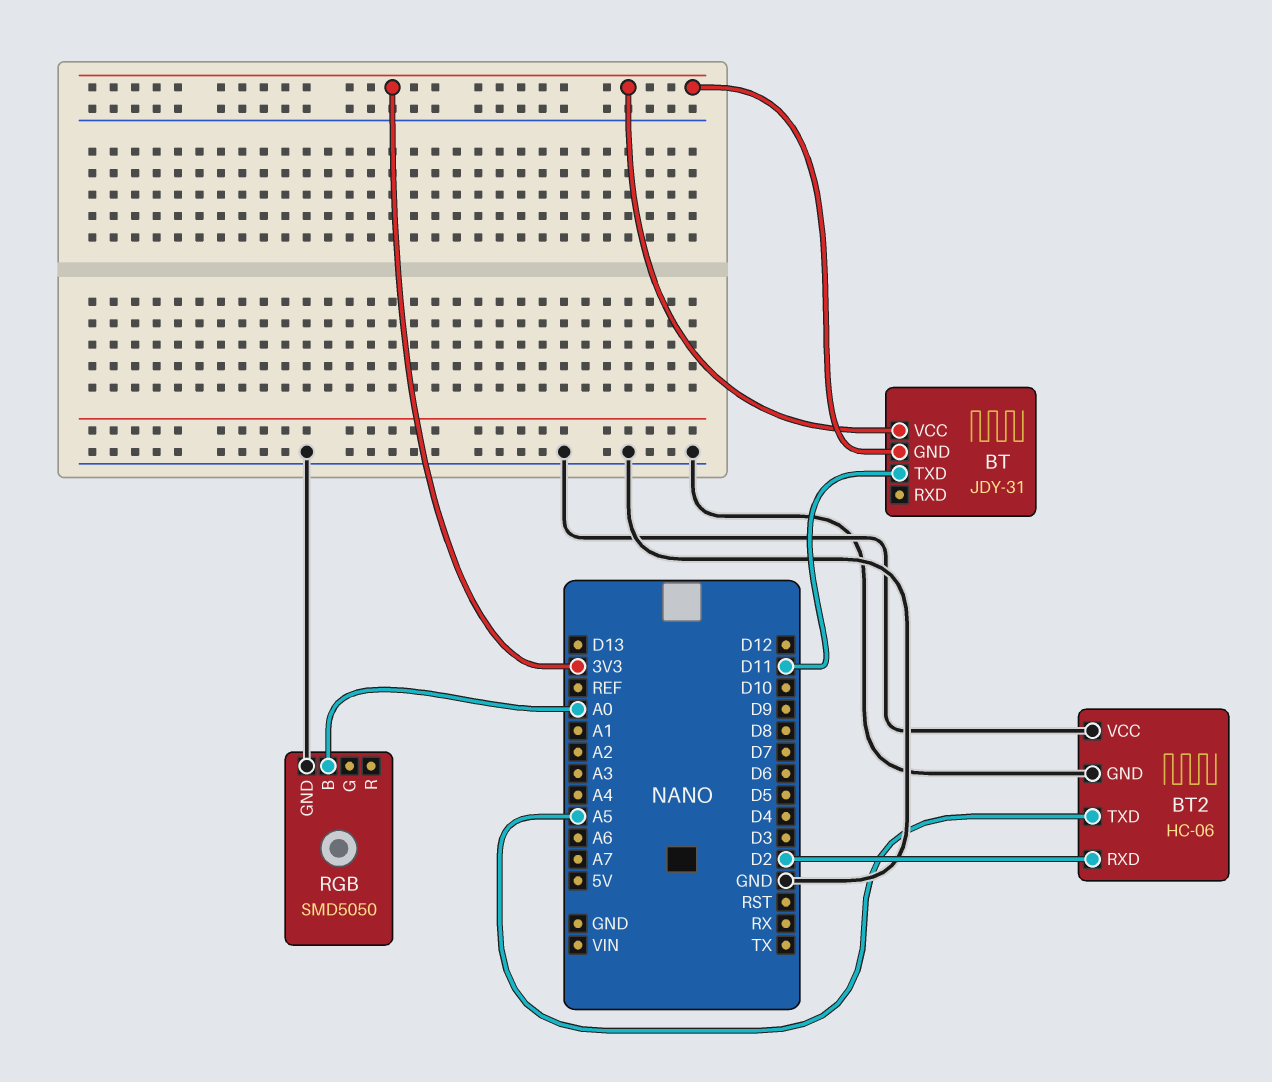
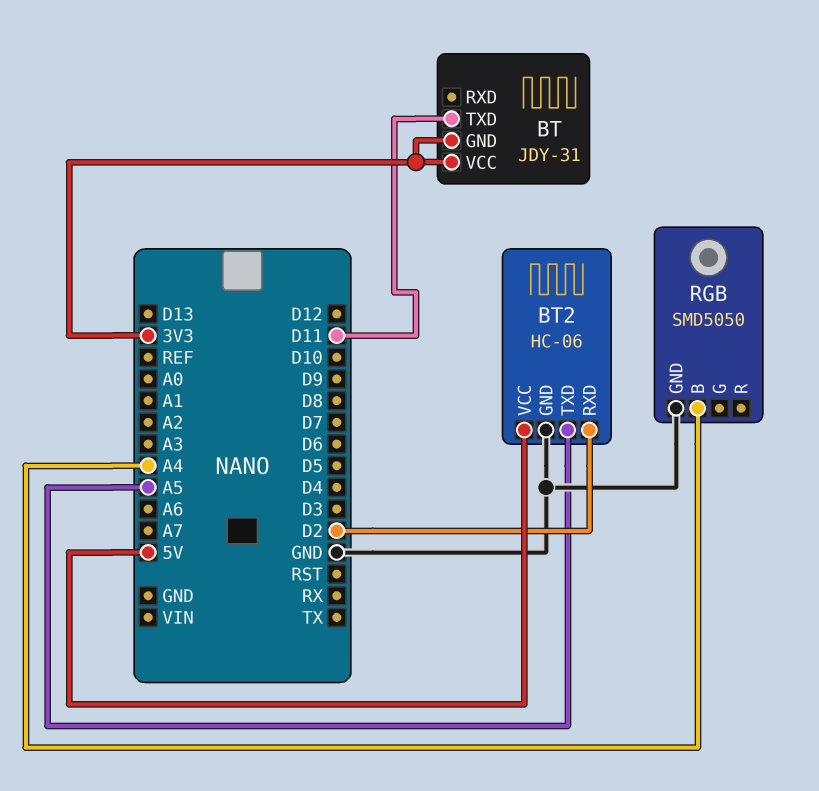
BT2 pin VCC: GND -> 5V
RGB pin B: A0 -> A4

